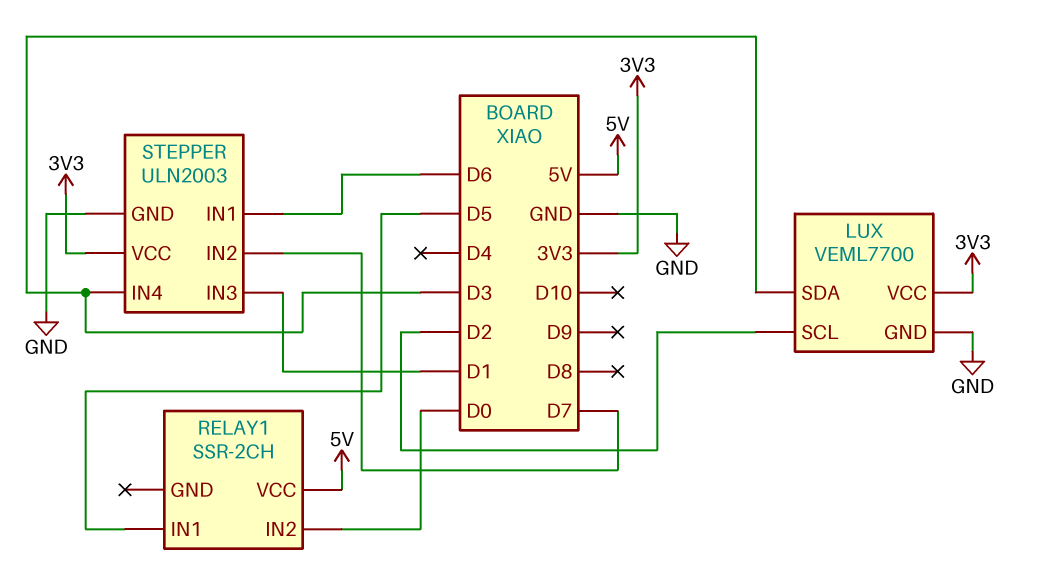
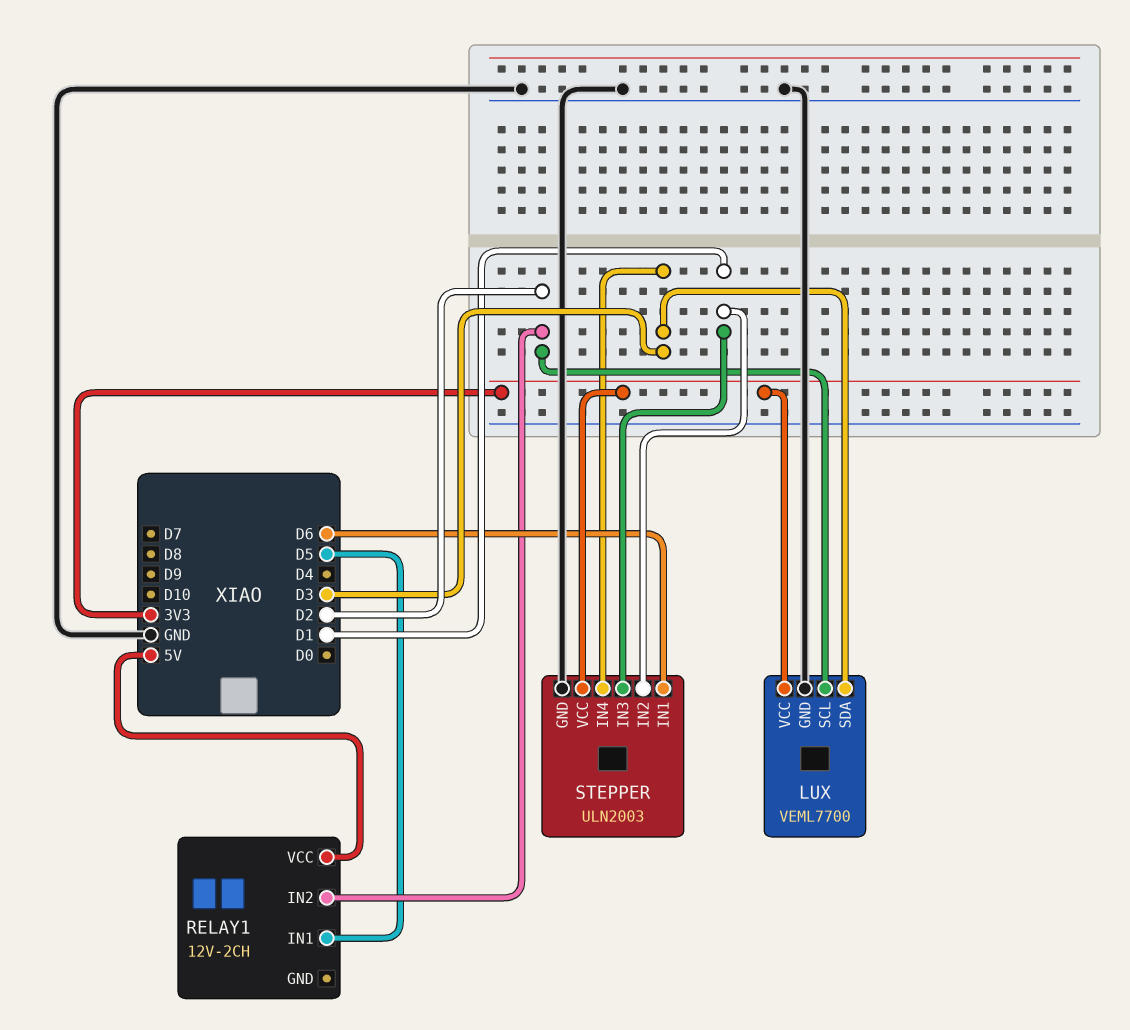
RELAY1: SSR-2CH -> 12V-2CH
RELAY1 pin IN2: D0 -> D2
STEPPER pin IN2: D7 -> D1

